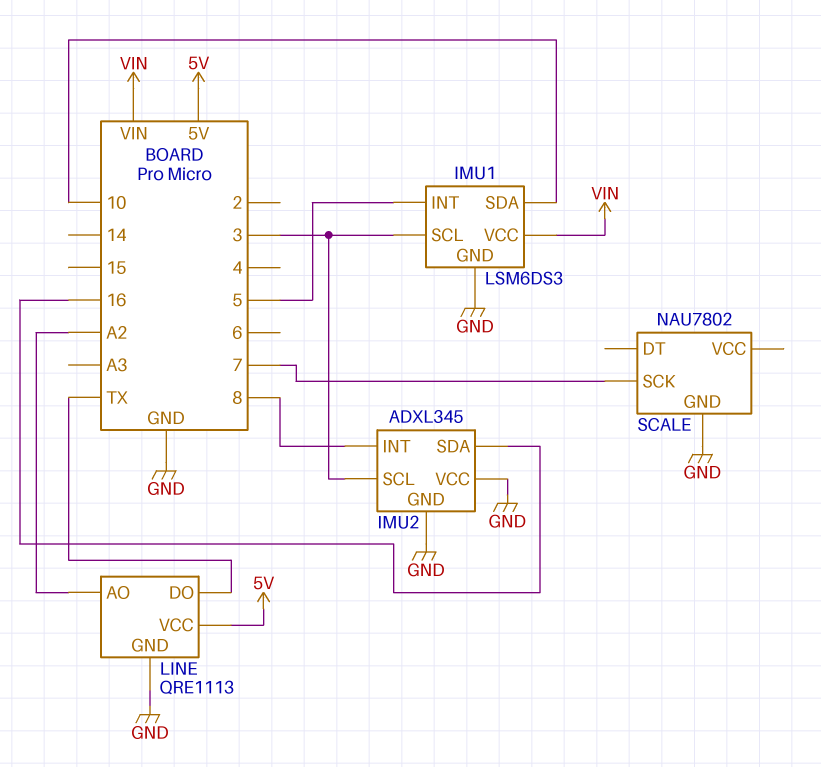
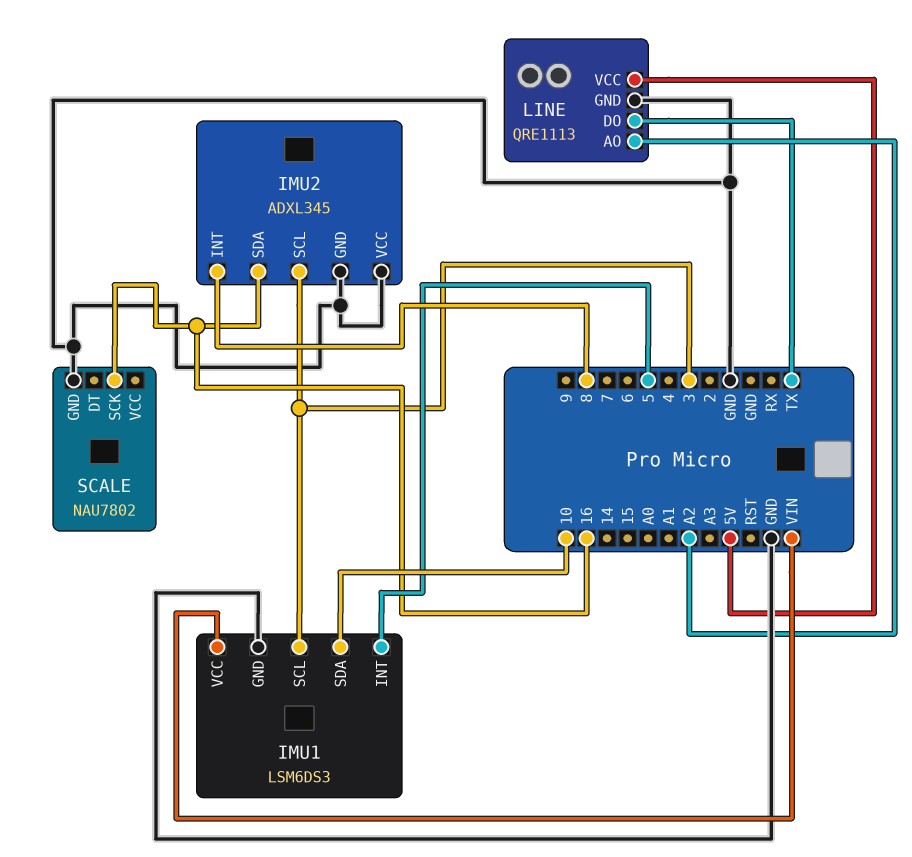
SCALE pin SCK: 7 -> 16

